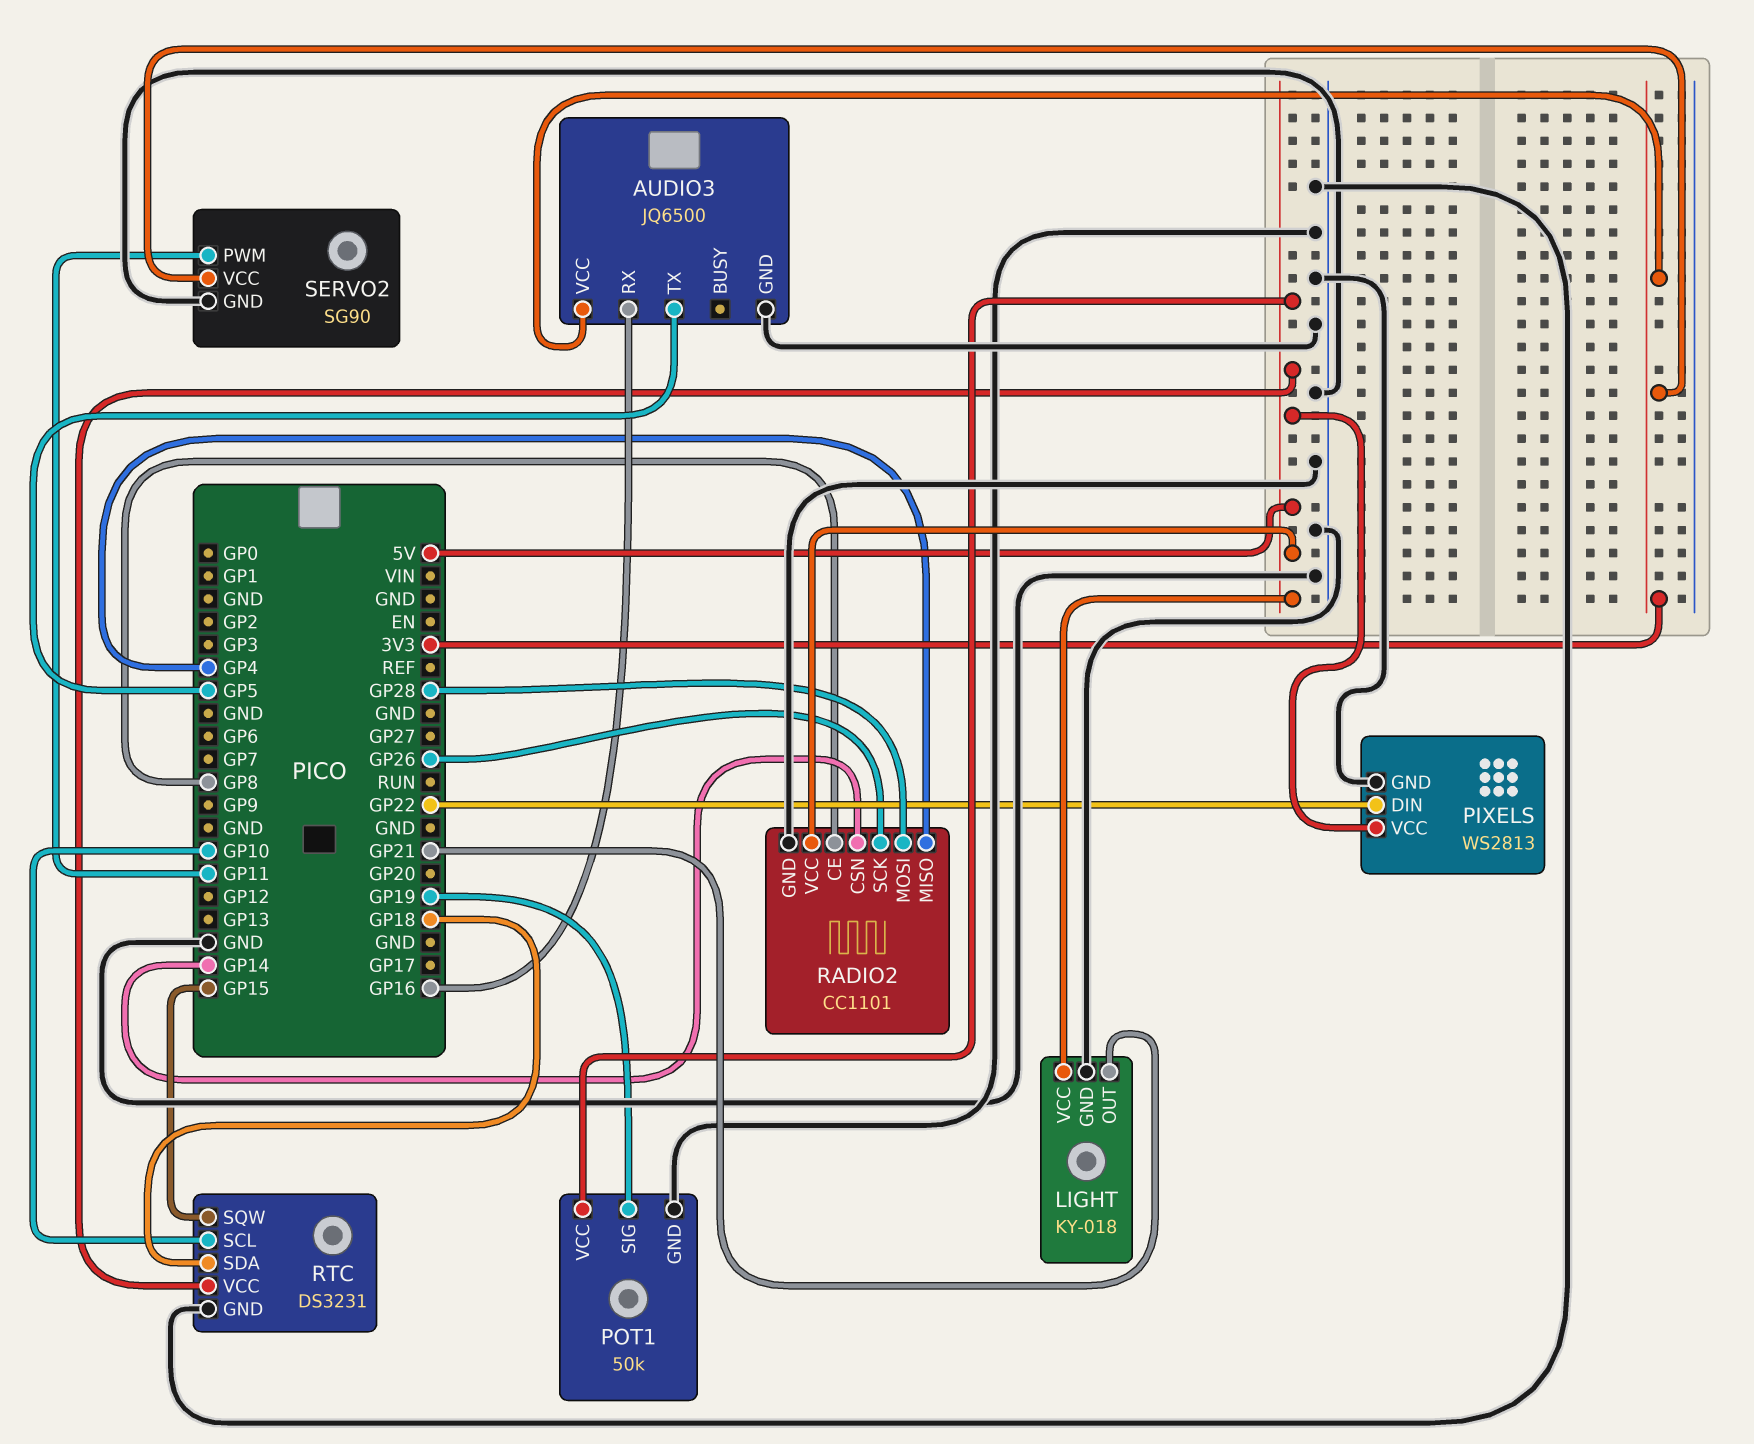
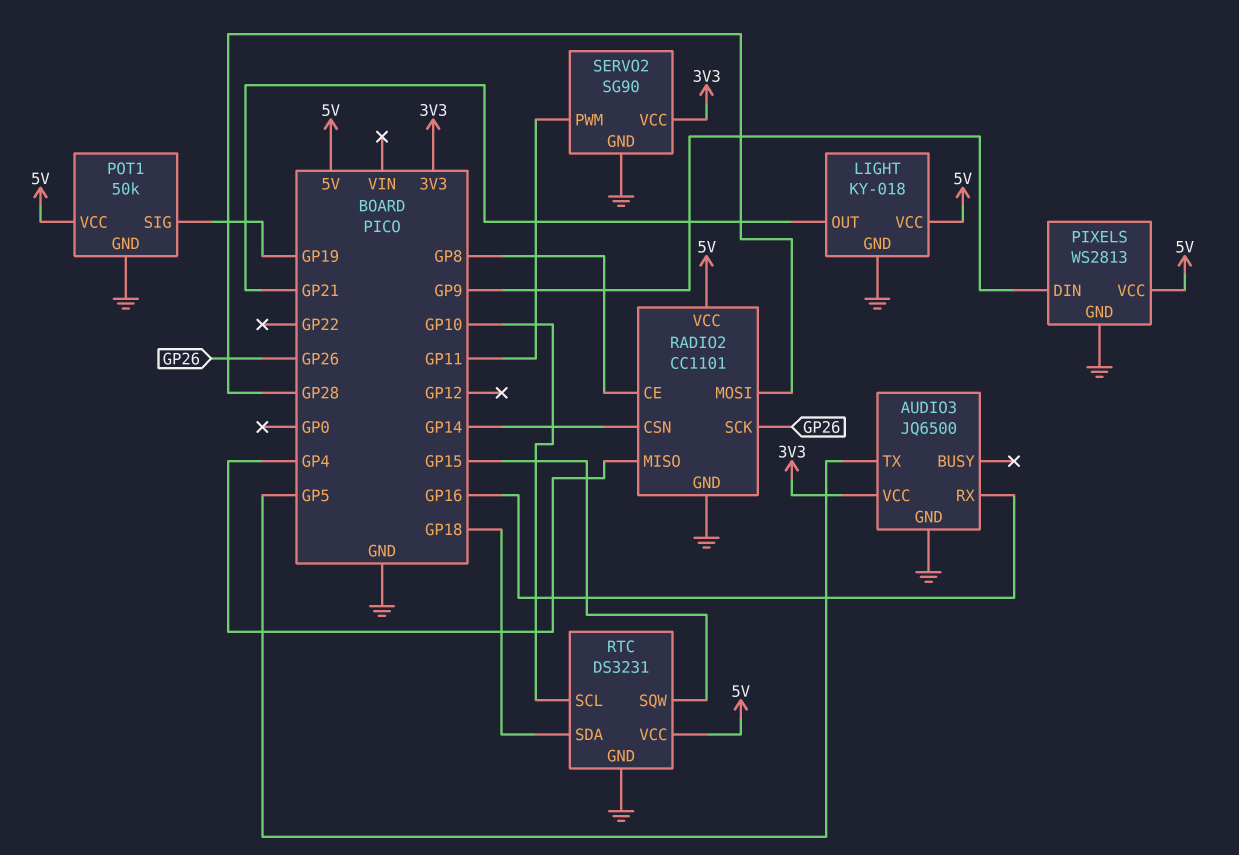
PIXELS pin DIN: GP22 -> GP9

